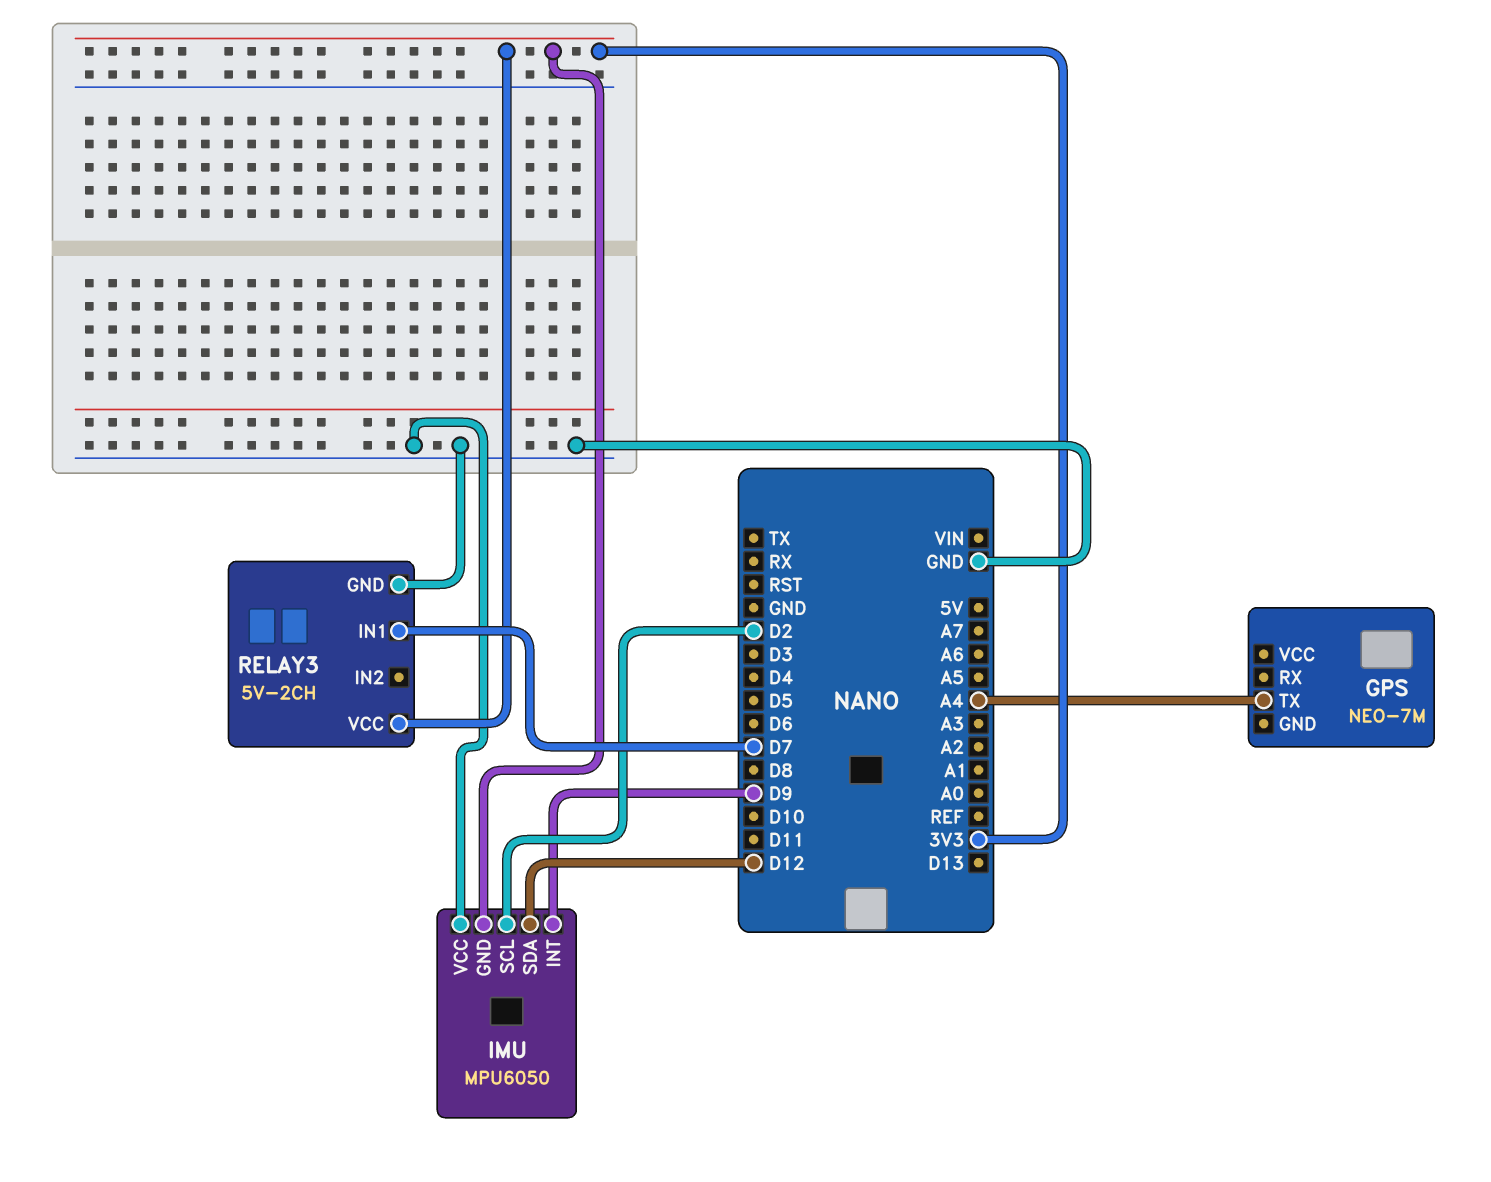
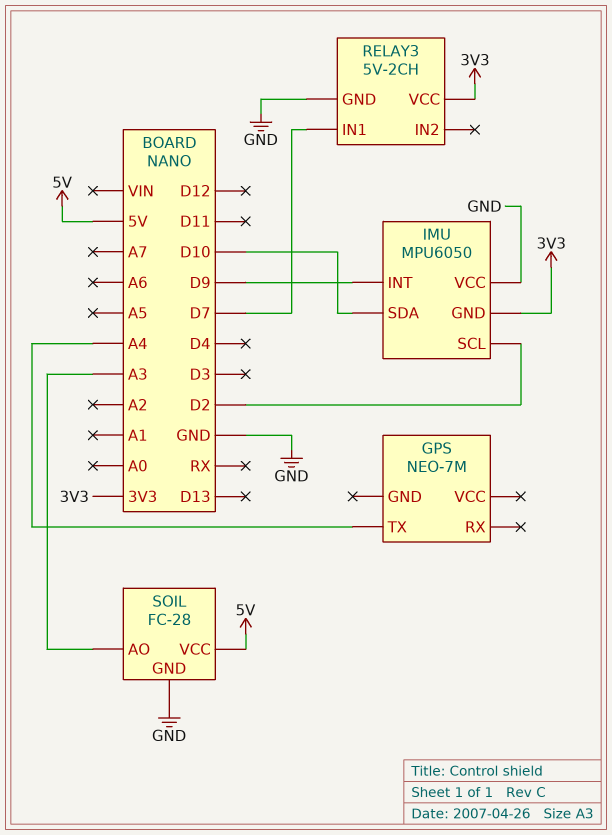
IMU pin SDA: D12 -> D10
SOIL: none -> FC-28
SOIL pin AO: none -> A3
SOIL pin GND: none -> GND
SOIL pin VCC: none -> 5V

